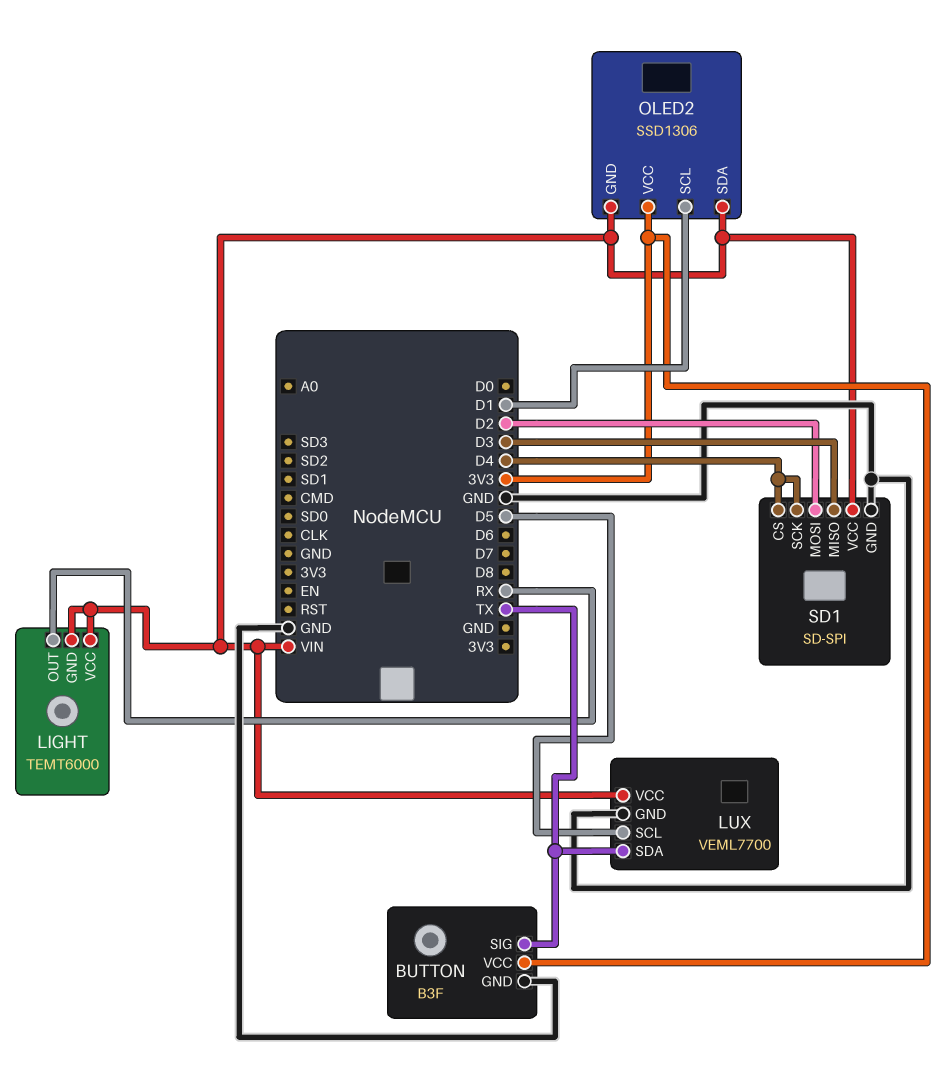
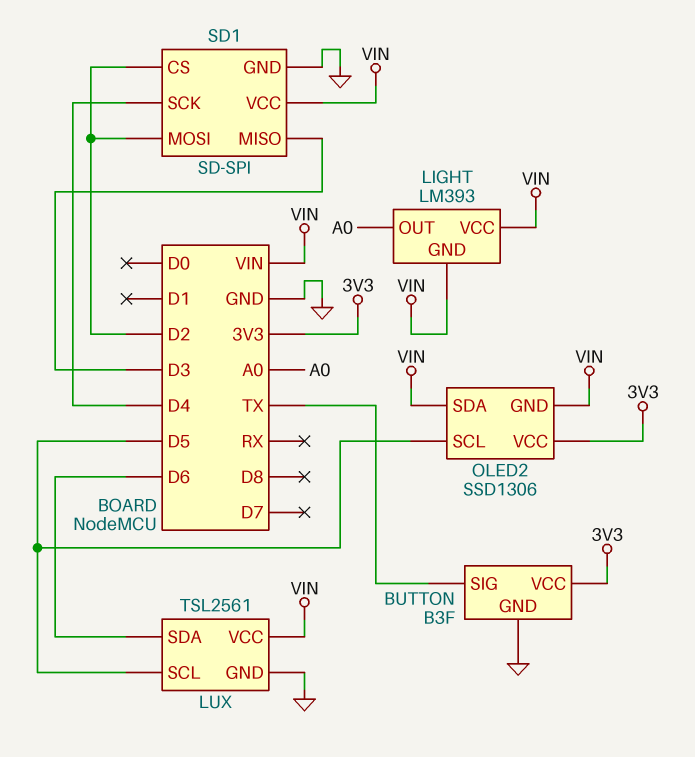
LIGHT: TEMT6000 -> LM393
LIGHT pin OUT: RX -> A0
LUX: VEML7700 -> TSL2561
LUX pin SDA: TX -> D6
OLED2 pin SCL: D1 -> D5
SD1 pin CS: D4 -> D2

